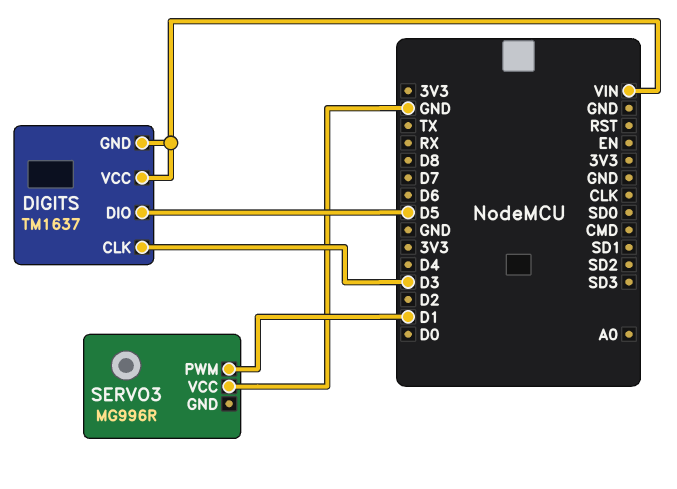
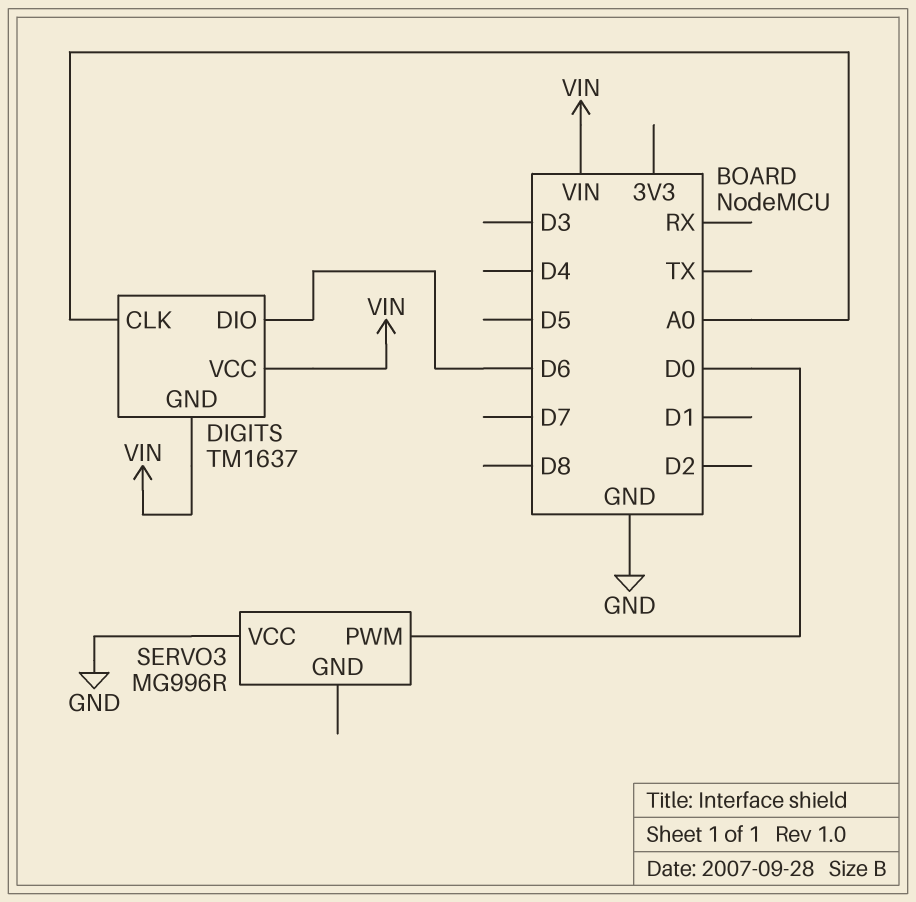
DIGITS pin CLK: D3 -> A0
DIGITS pin DIO: D5 -> D6
SERVO3 pin PWM: D1 -> D0

